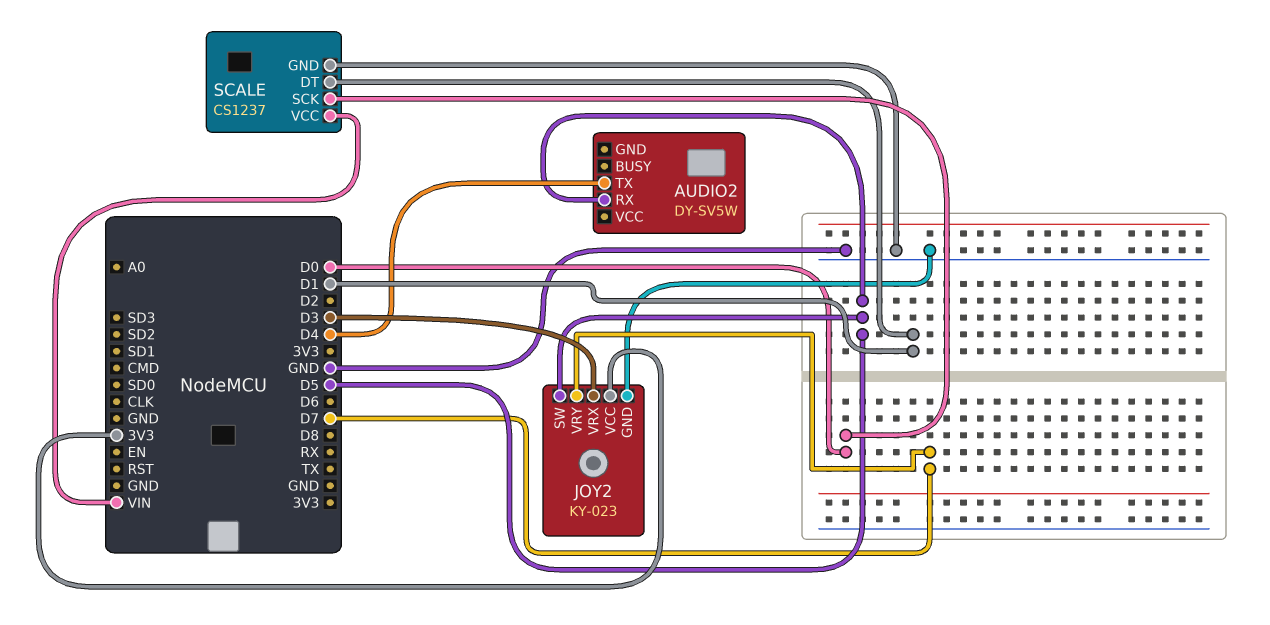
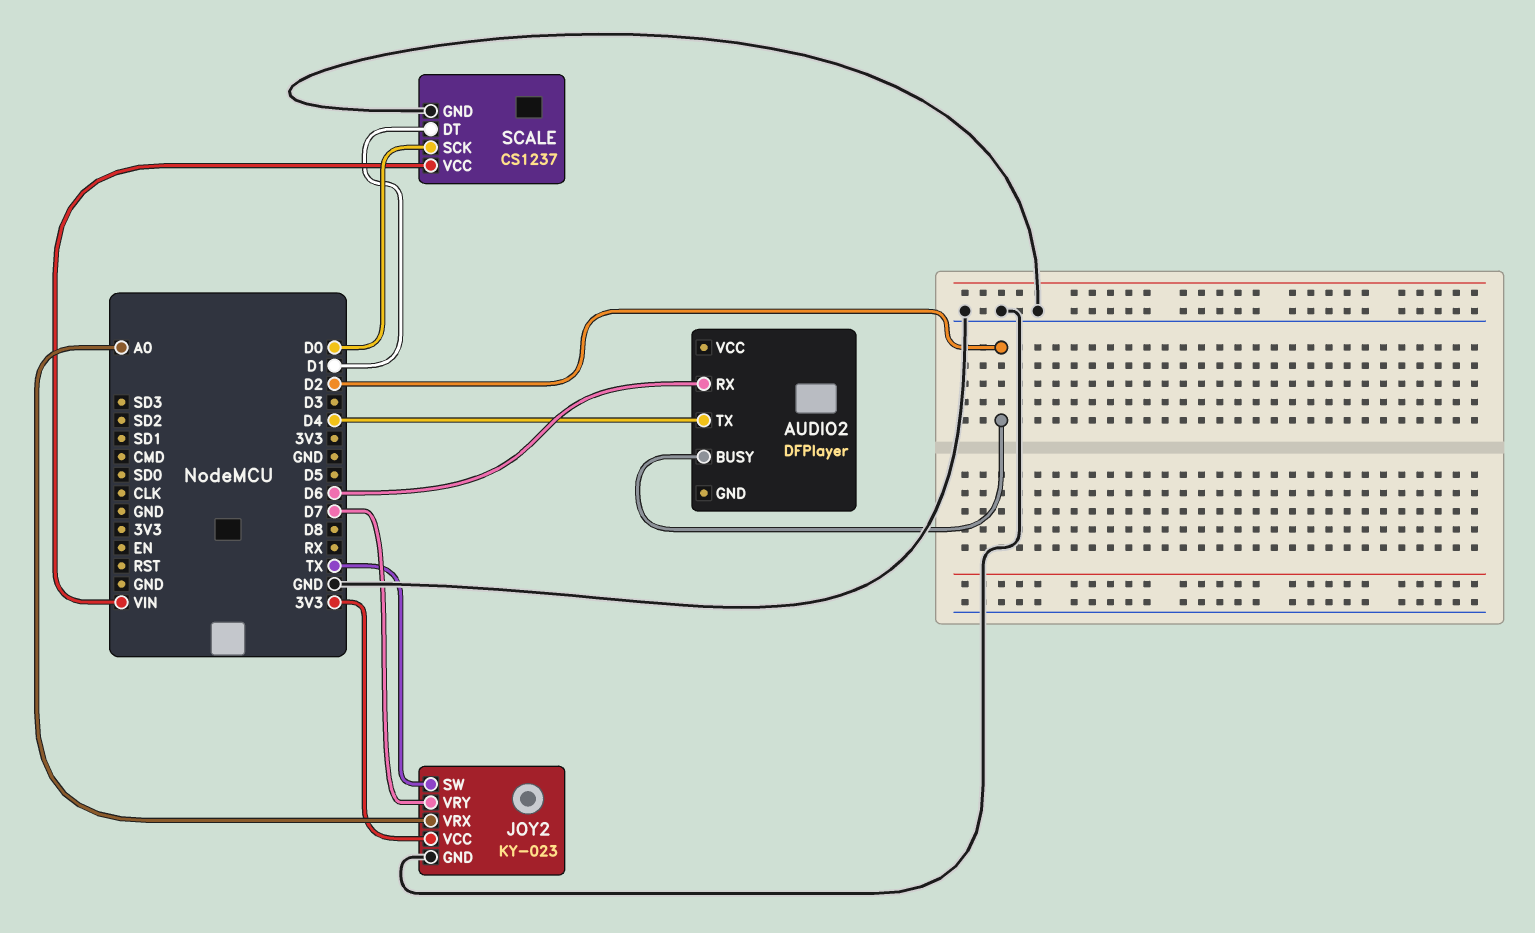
AUDIO2: DY-SV5W -> DFPlayer
AUDIO2 pin BUSY: none -> D2
AUDIO2 pin RX: D5 -> D6
JOY2 pin SW: D5 -> TX
JOY2 pin VRX: D3 -> A0

